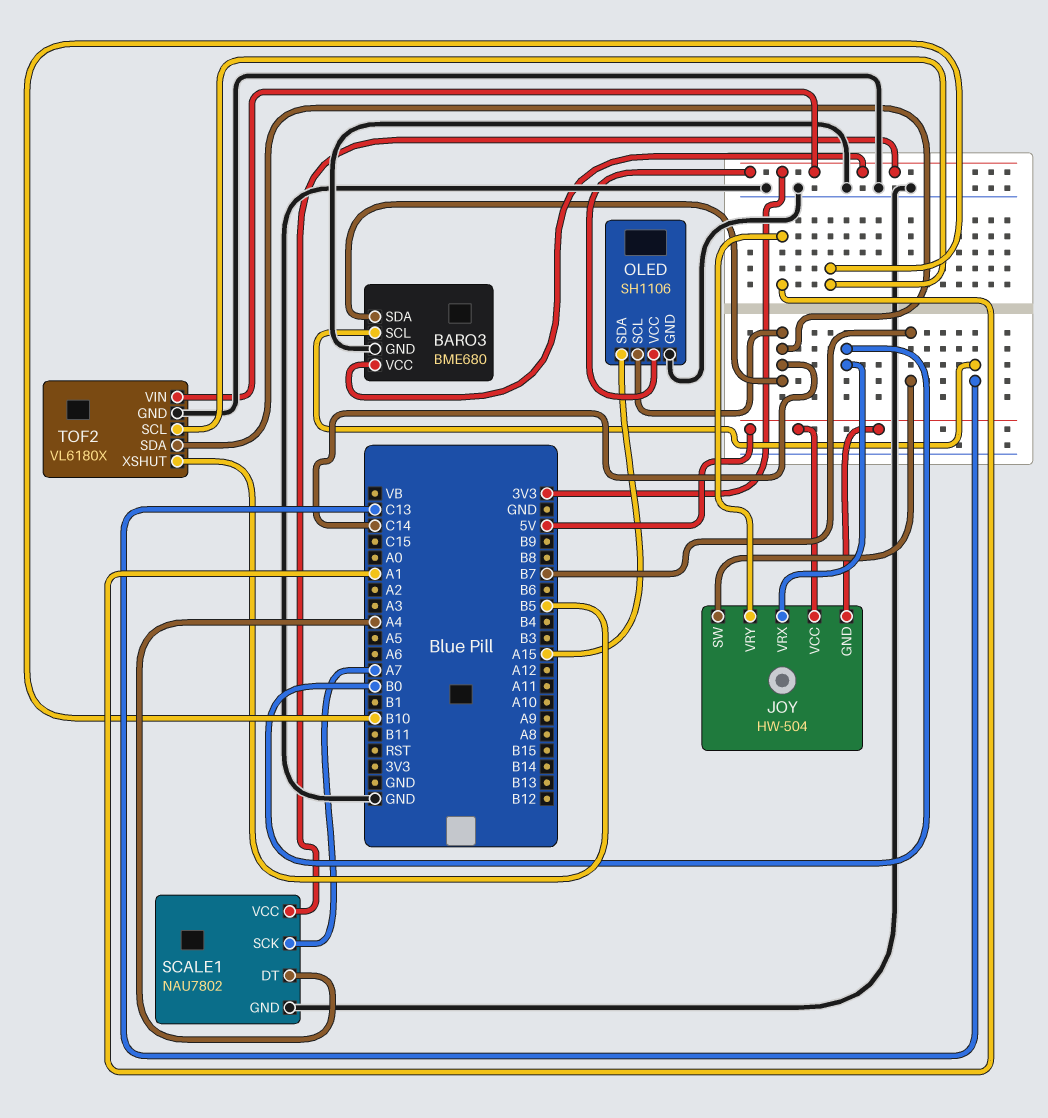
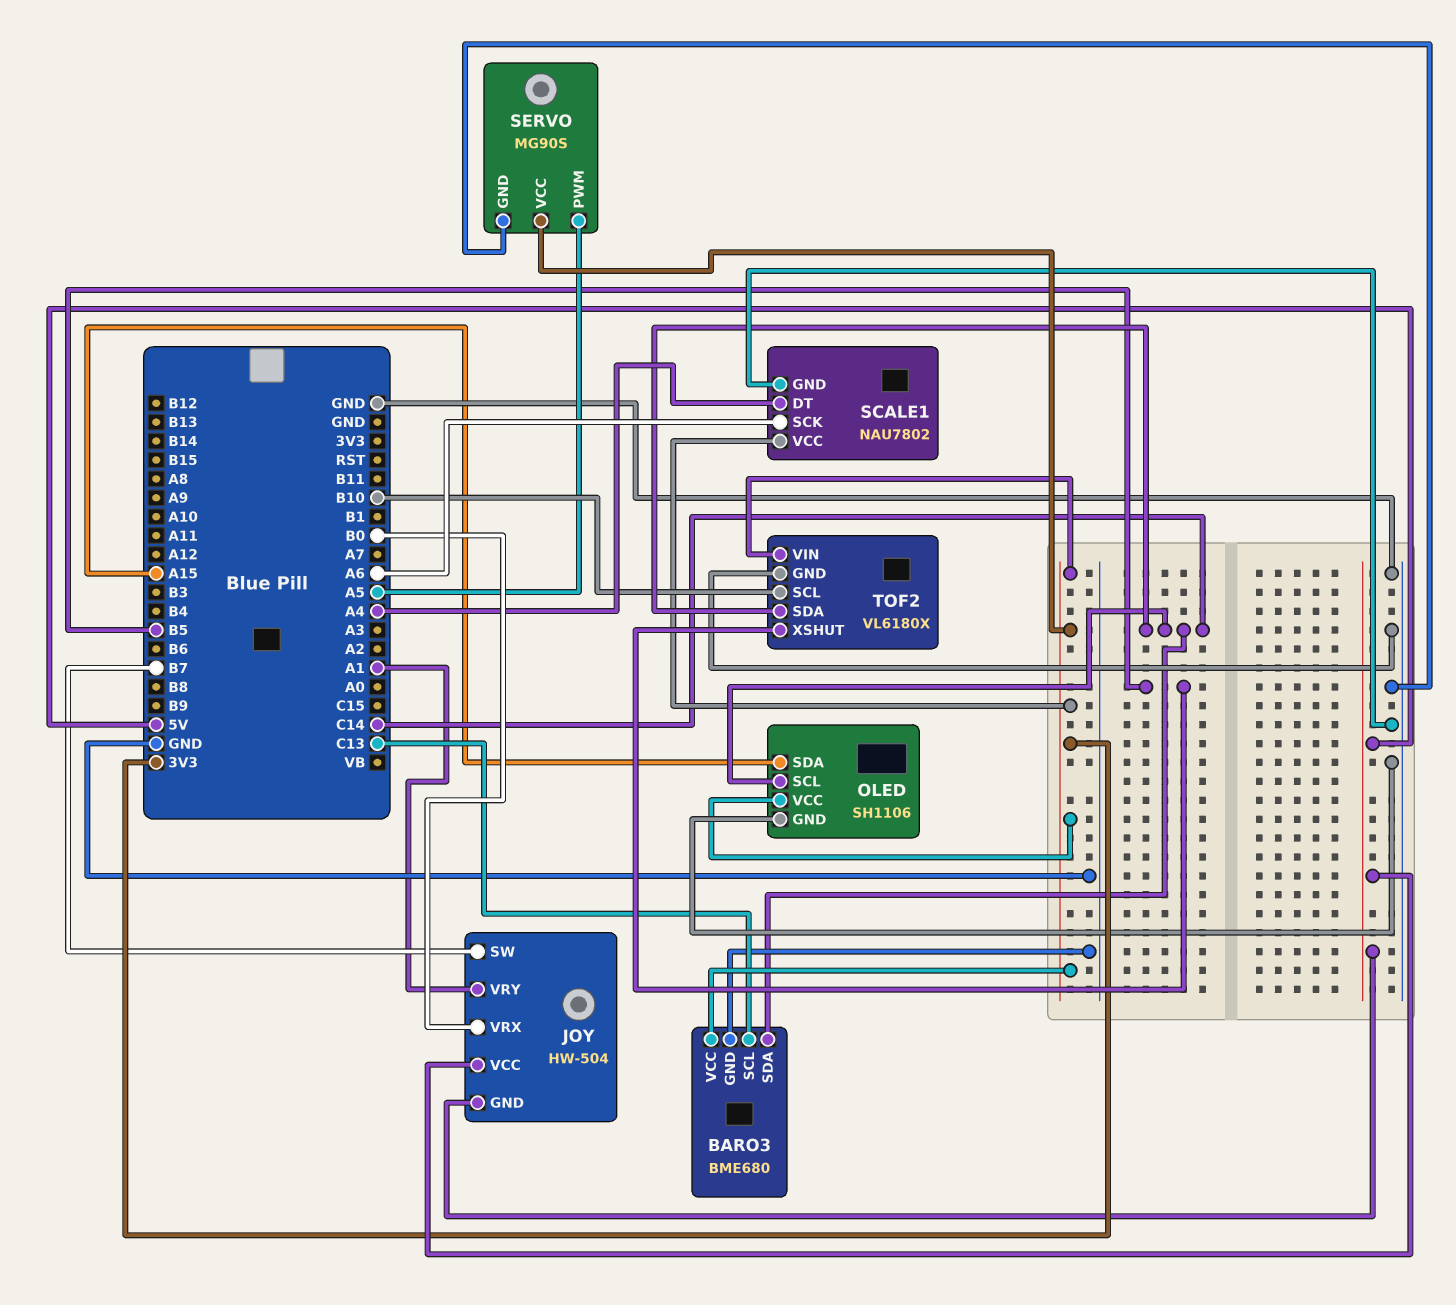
SCALE1 pin SCK: A7 -> A6
SERVO: none -> MG90S
SERVO pin GND: none -> GND
SERVO pin PWM: none -> A5
SERVO pin VCC: none -> 3V3

